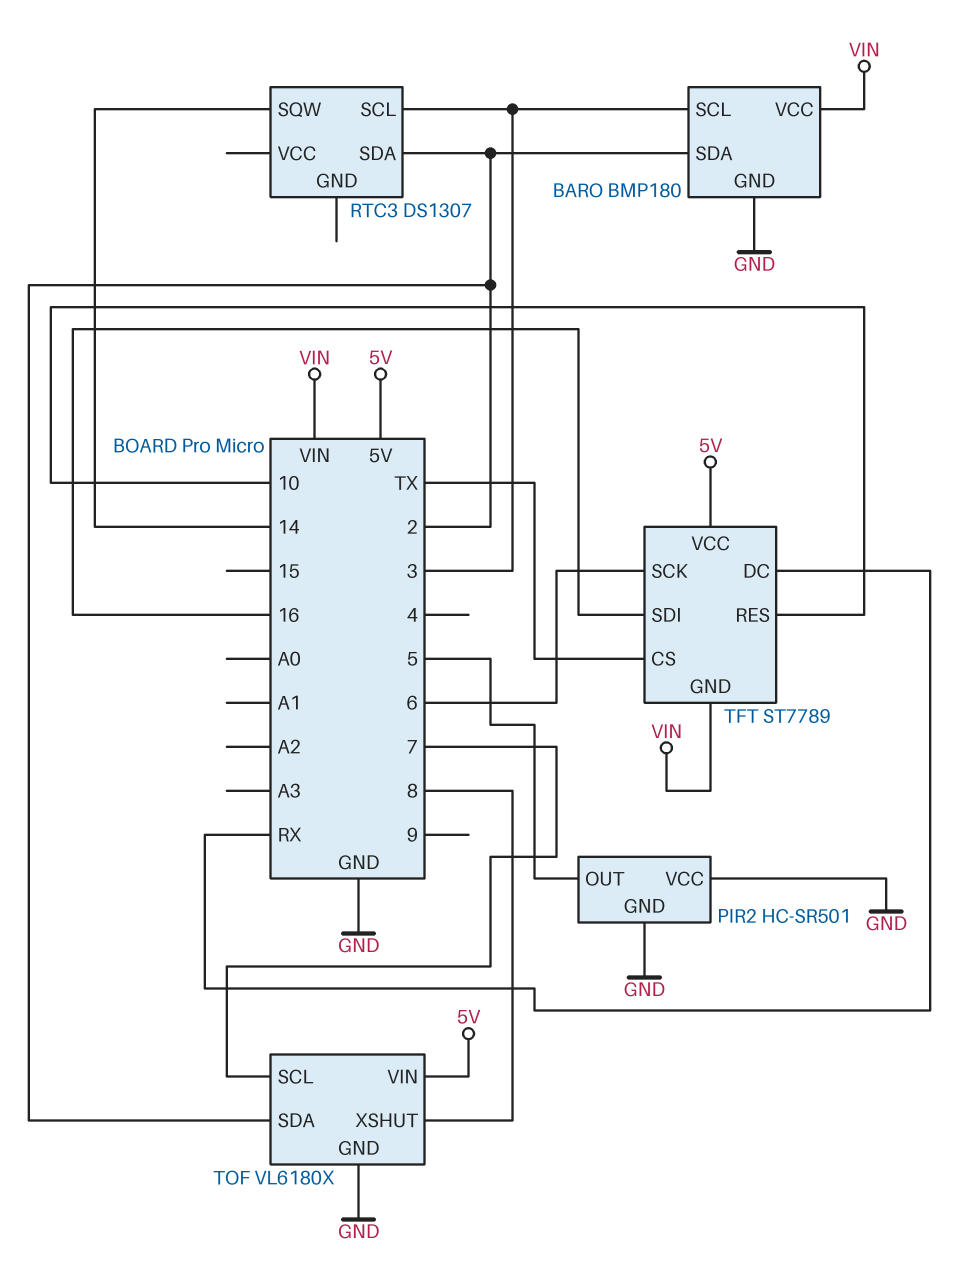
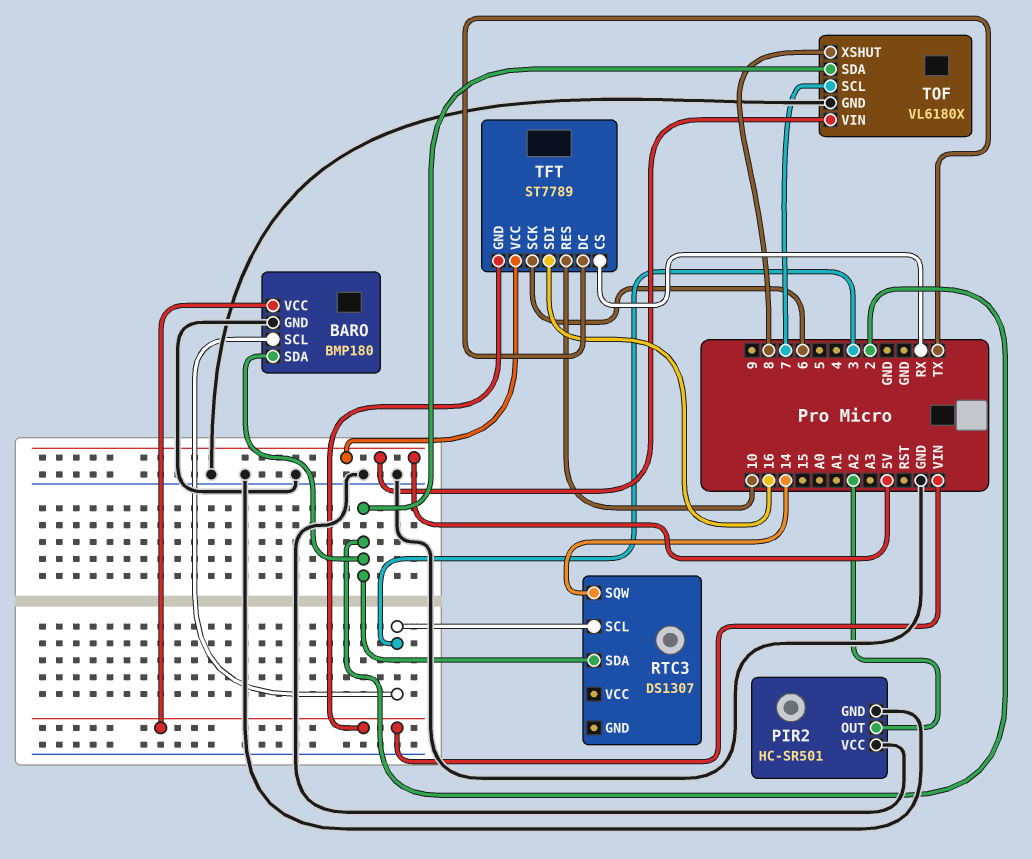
PIR2 pin OUT: 5 -> A2
TFT pin CS: TX -> RX
TFT pin DC: RX -> TX

